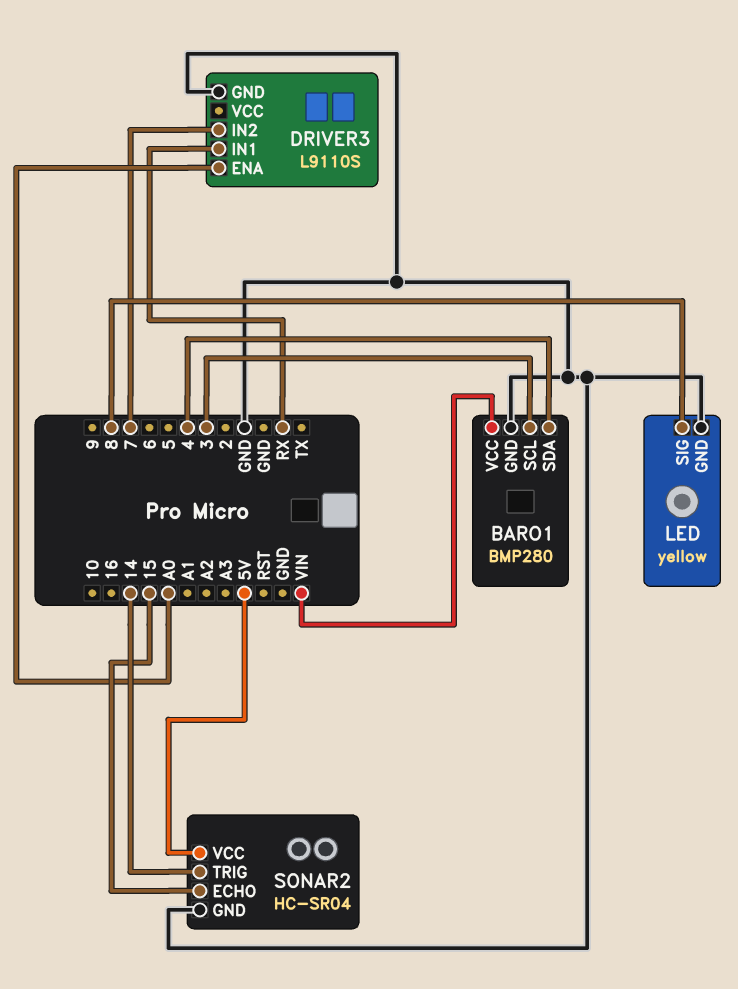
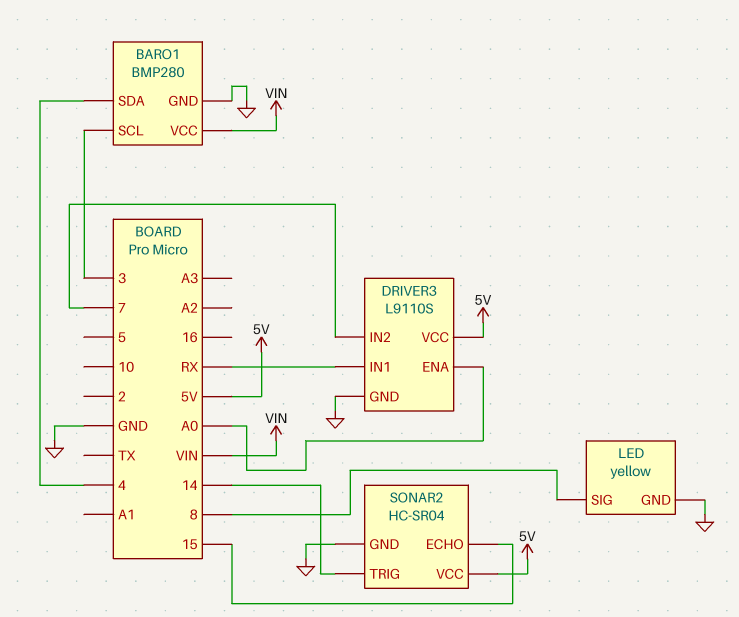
DRIVER3 pin VCC: none -> 5V

